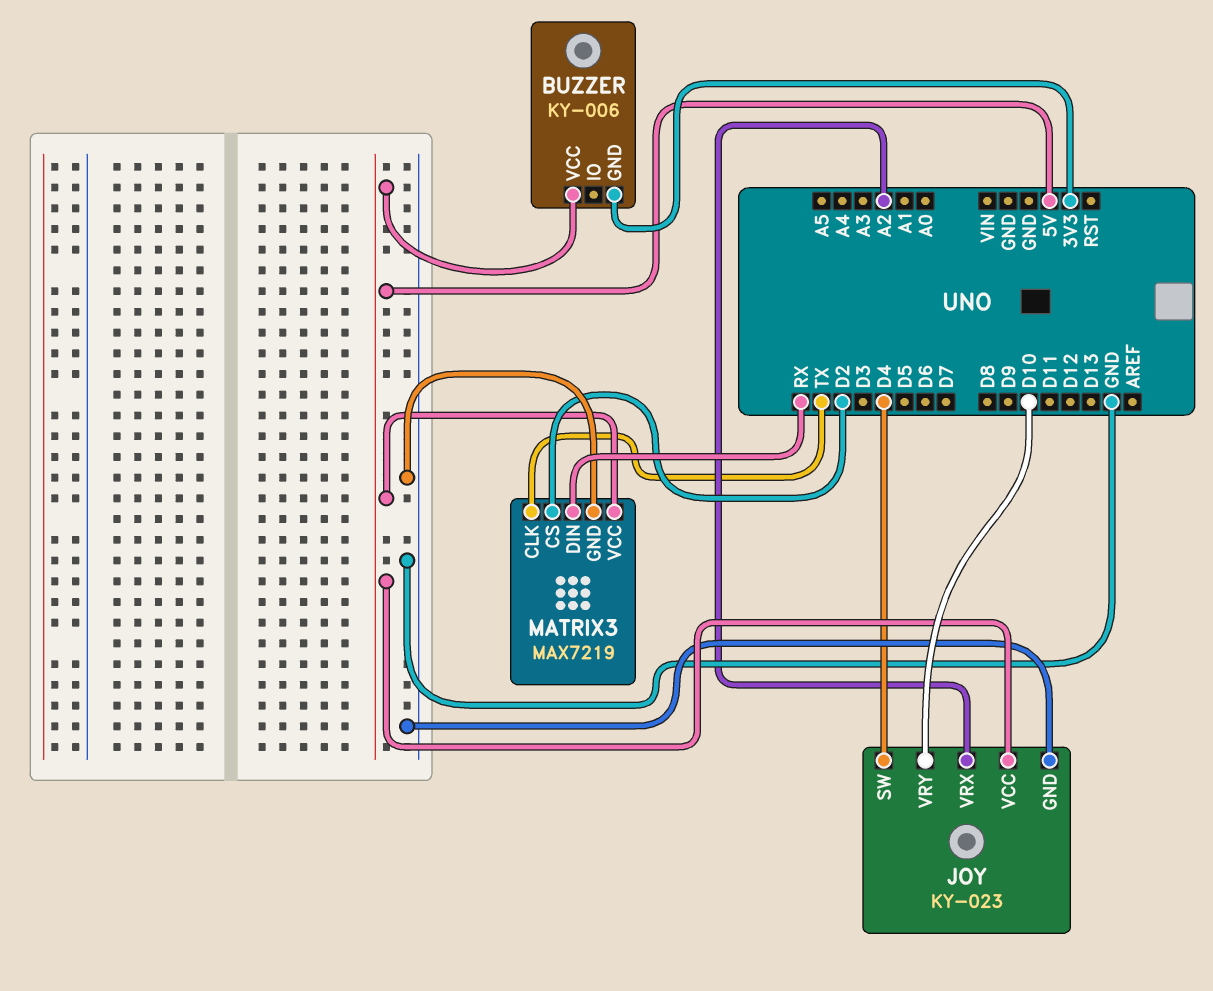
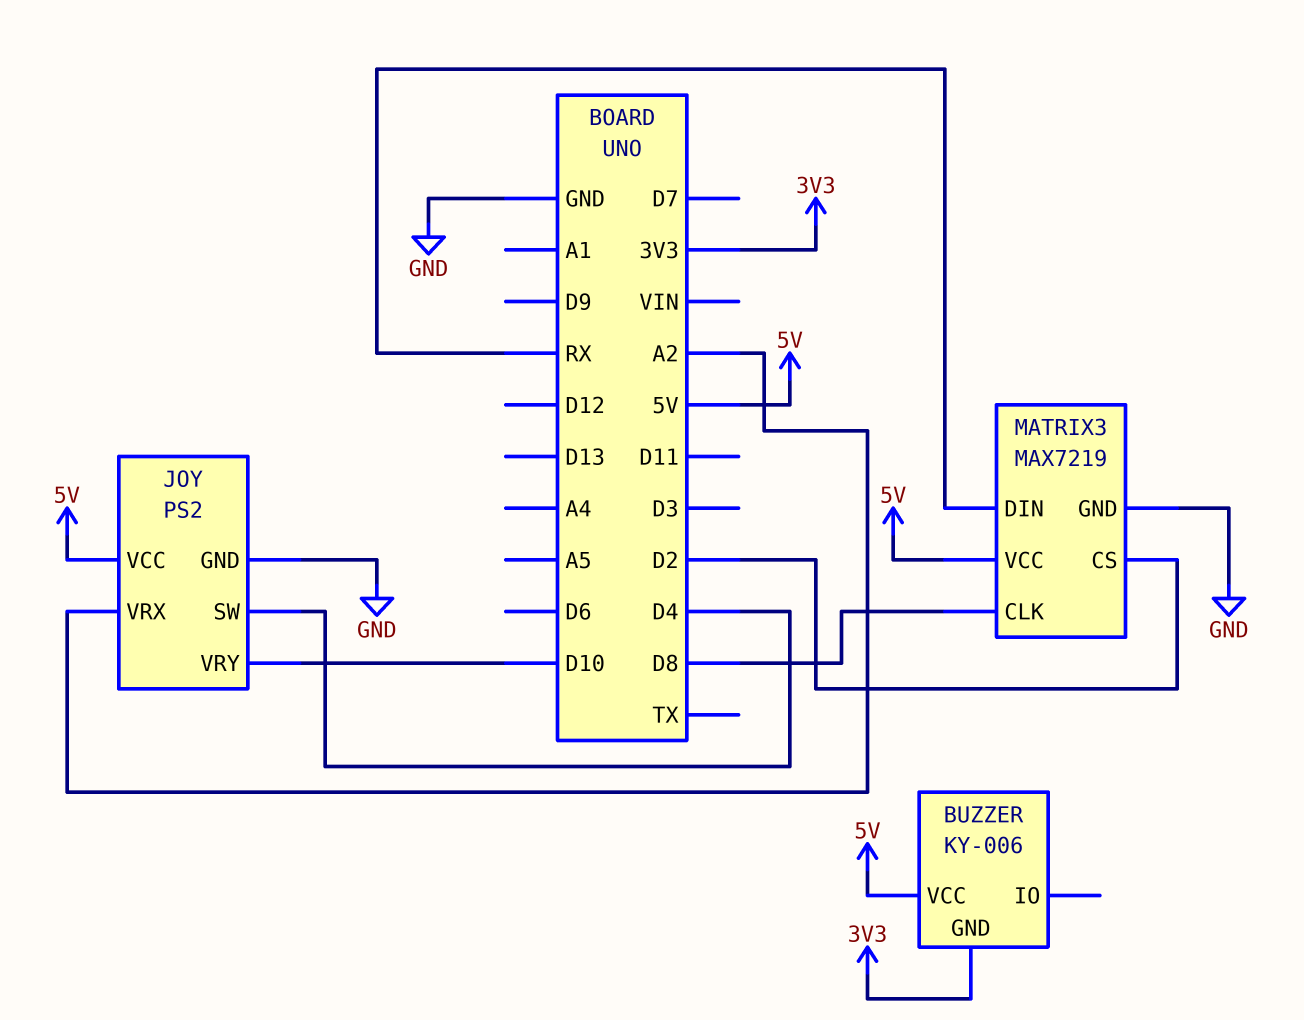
JOY: KY-023 -> PS2
MATRIX3 pin CLK: TX -> D8

